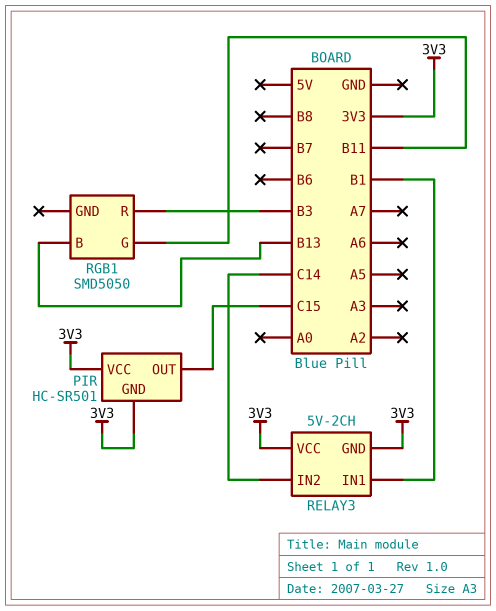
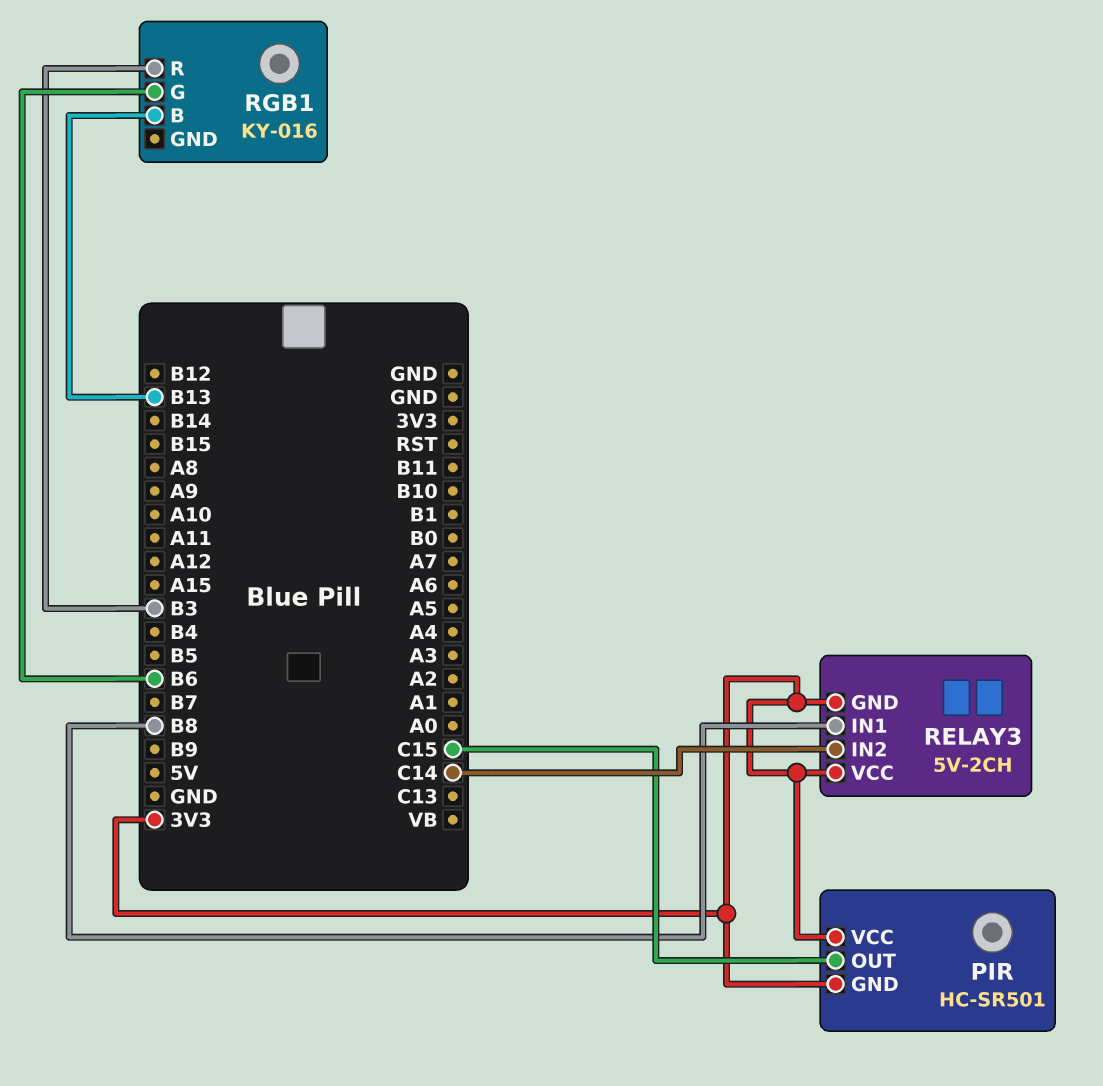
RELAY3 pin IN1: B1 -> B8
RGB1: SMD5050 -> KY-016
RGB1 pin G: B11 -> B6

